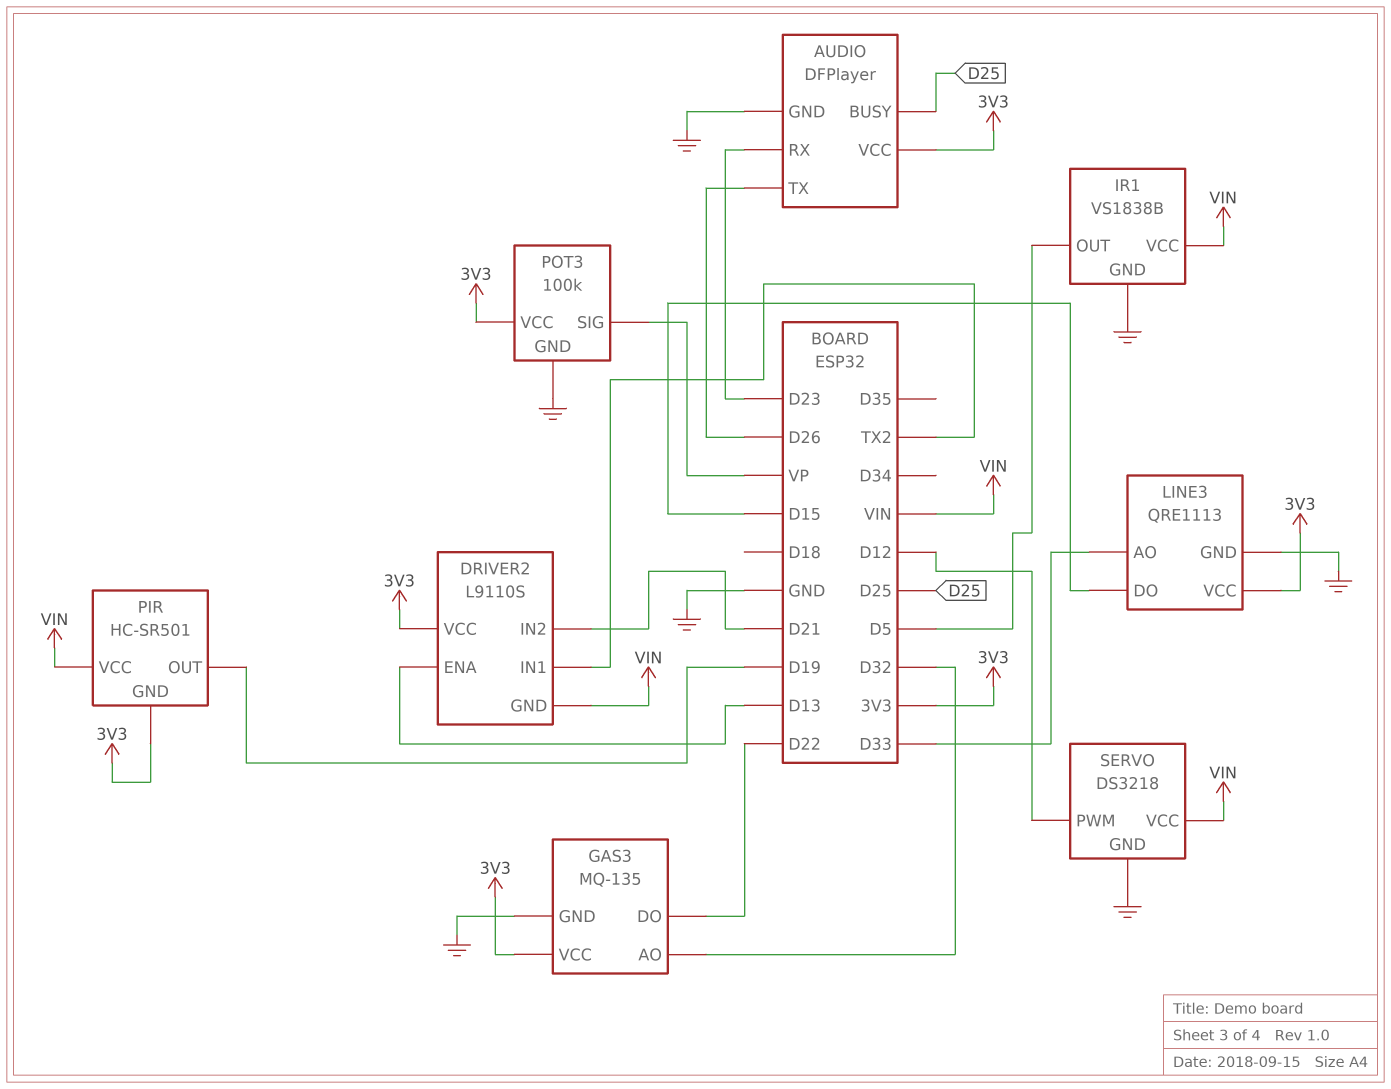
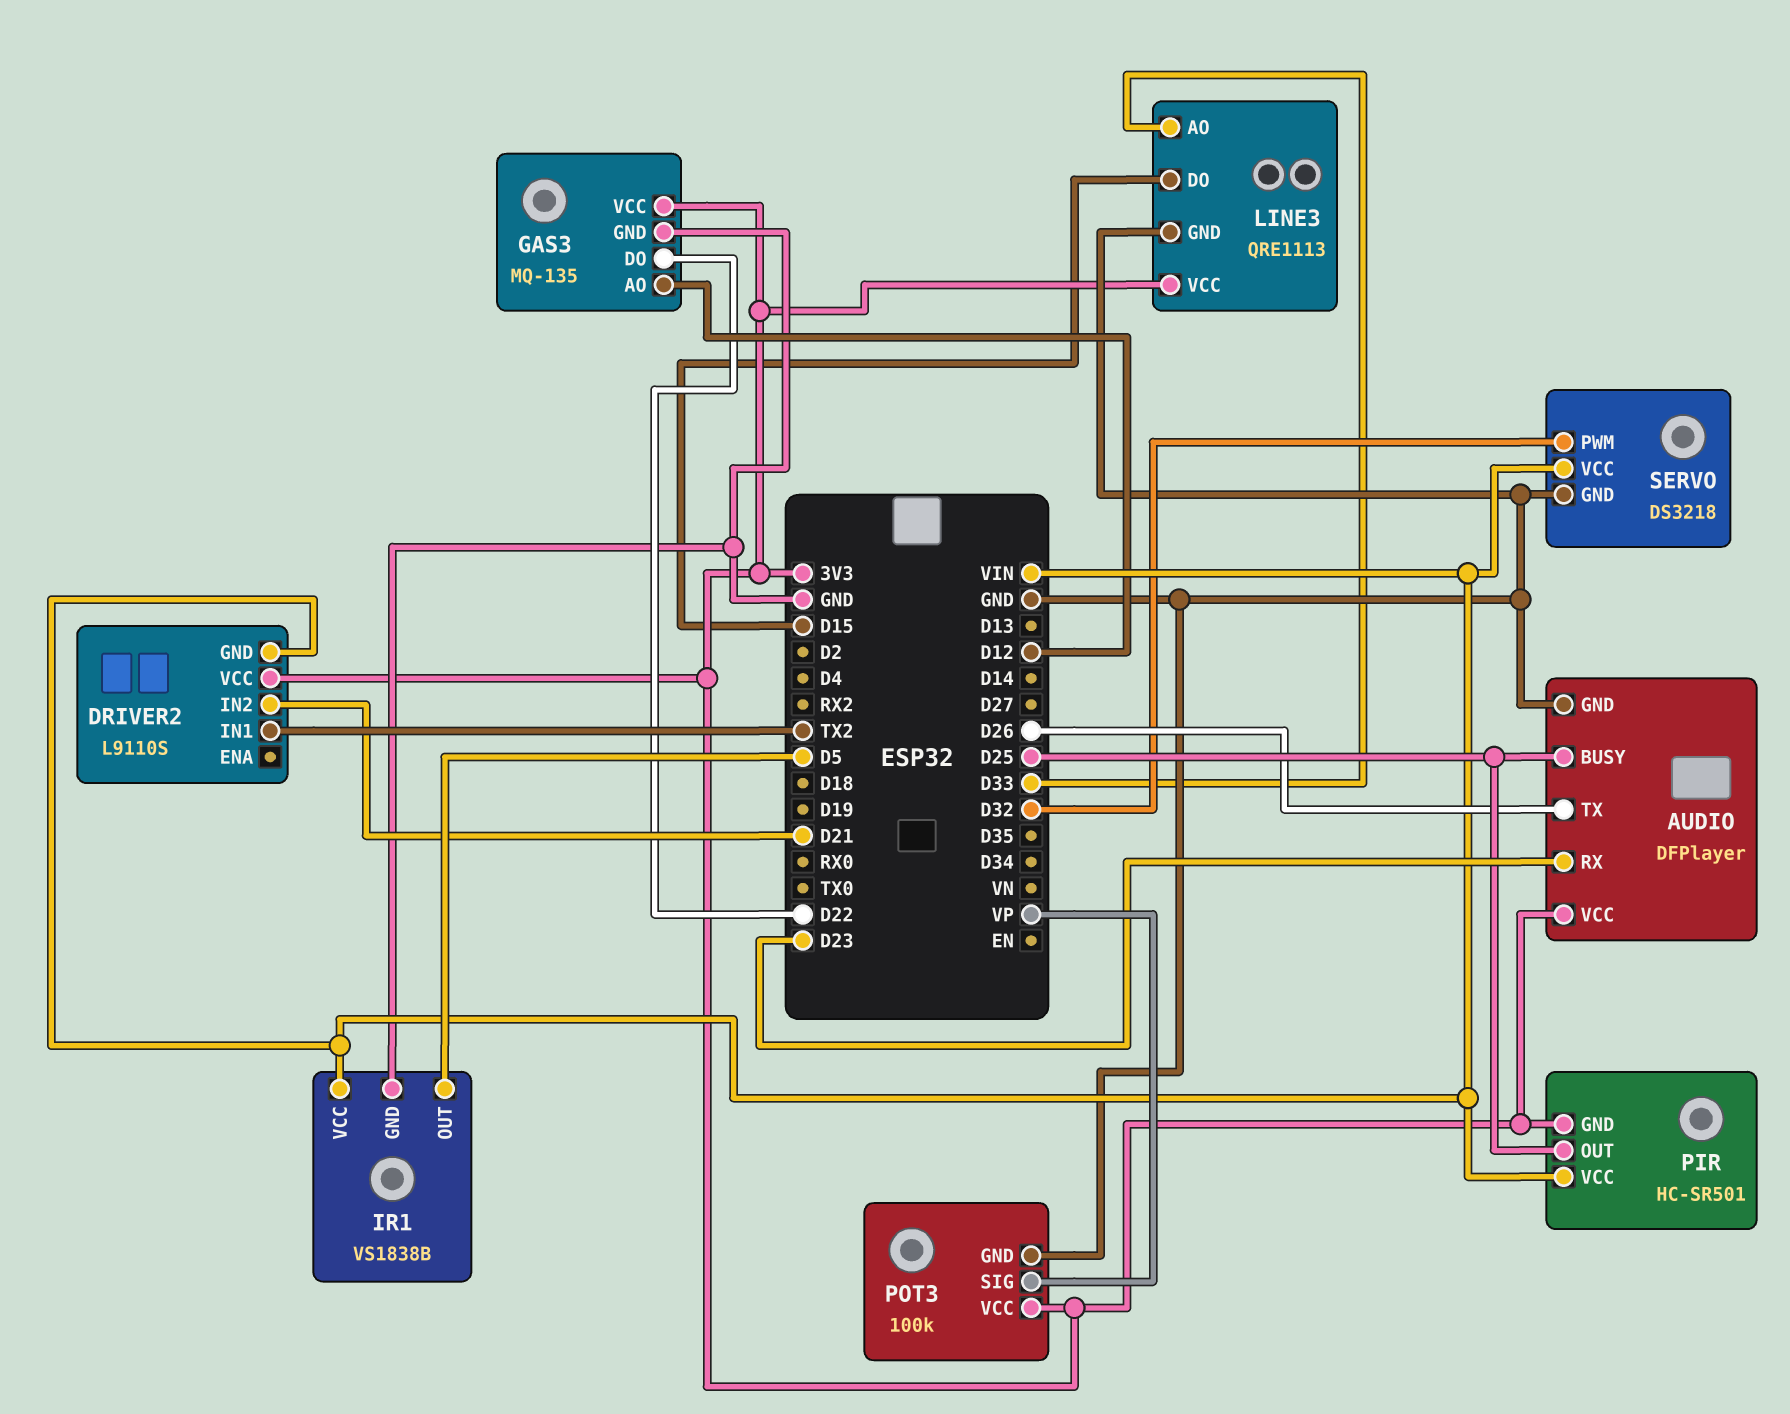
DRIVER2 pin ENA: D13 -> none
GAS3 pin AO: D32 -> D12
PIR pin OUT: D19 -> D25
SERVO pin PWM: D12 -> D32

